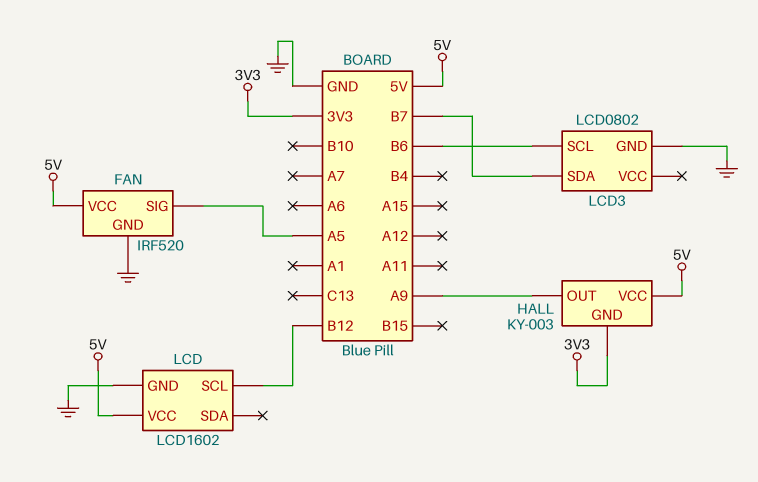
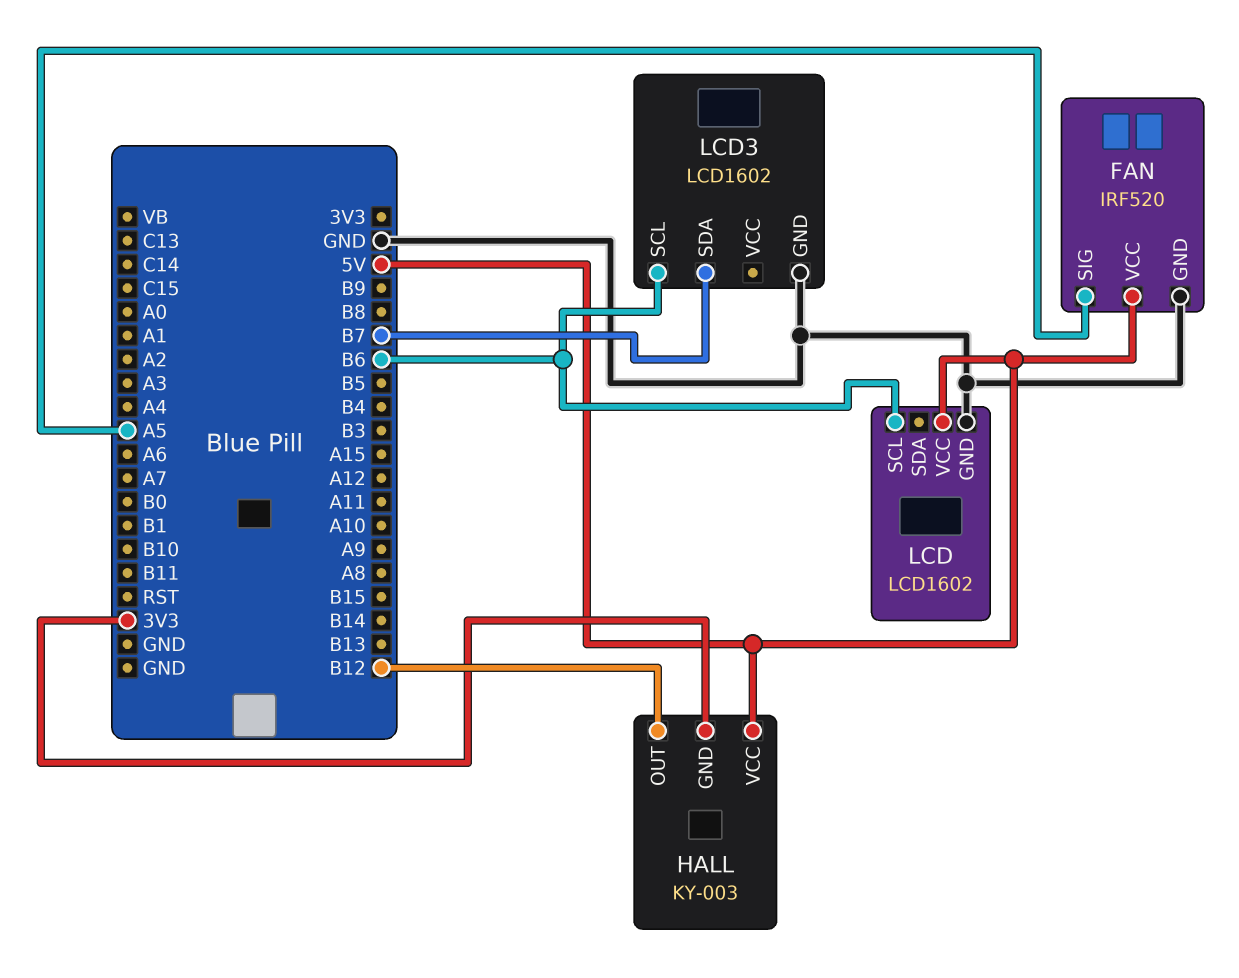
HALL pin OUT: A9 -> B12
LCD pin SCL: B12 -> B6
LCD3: LCD0802 -> LCD1602

